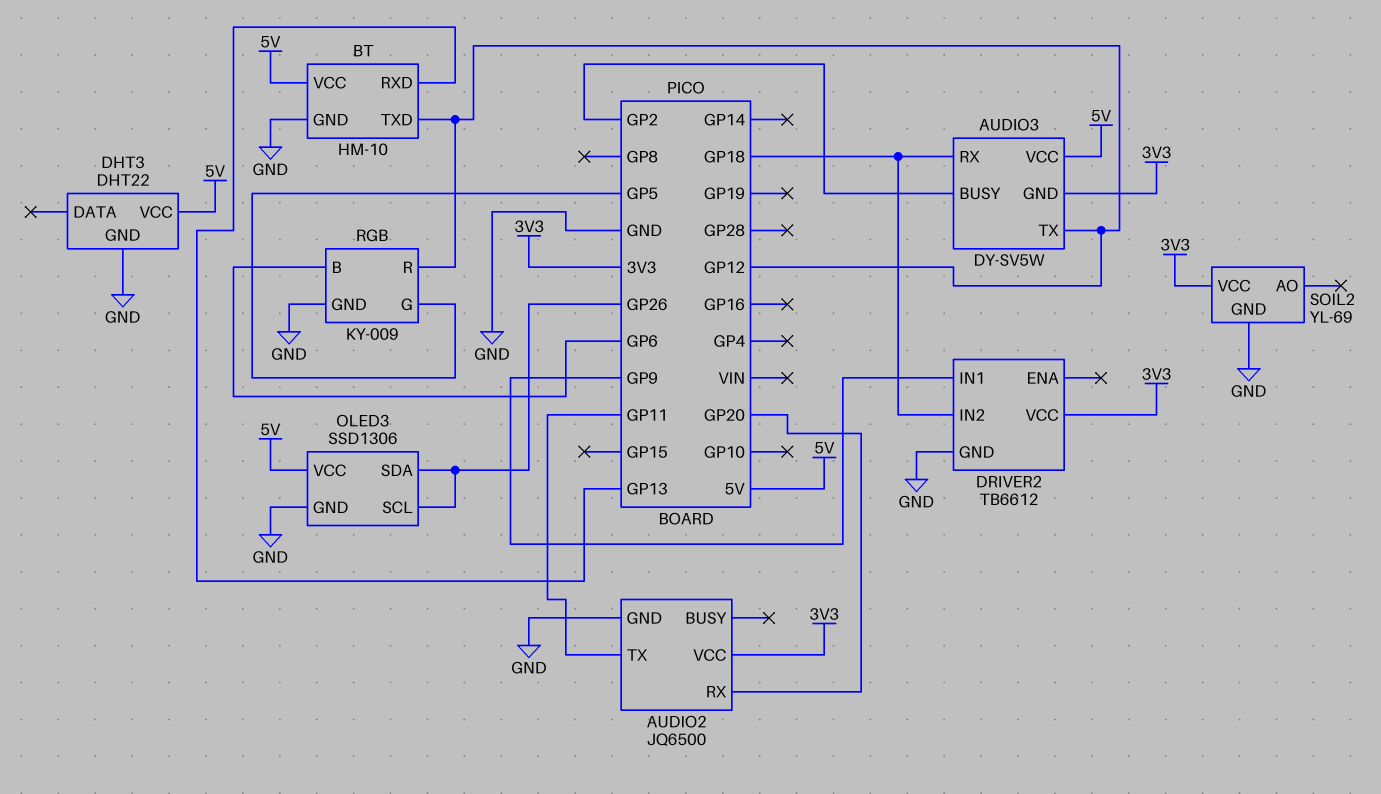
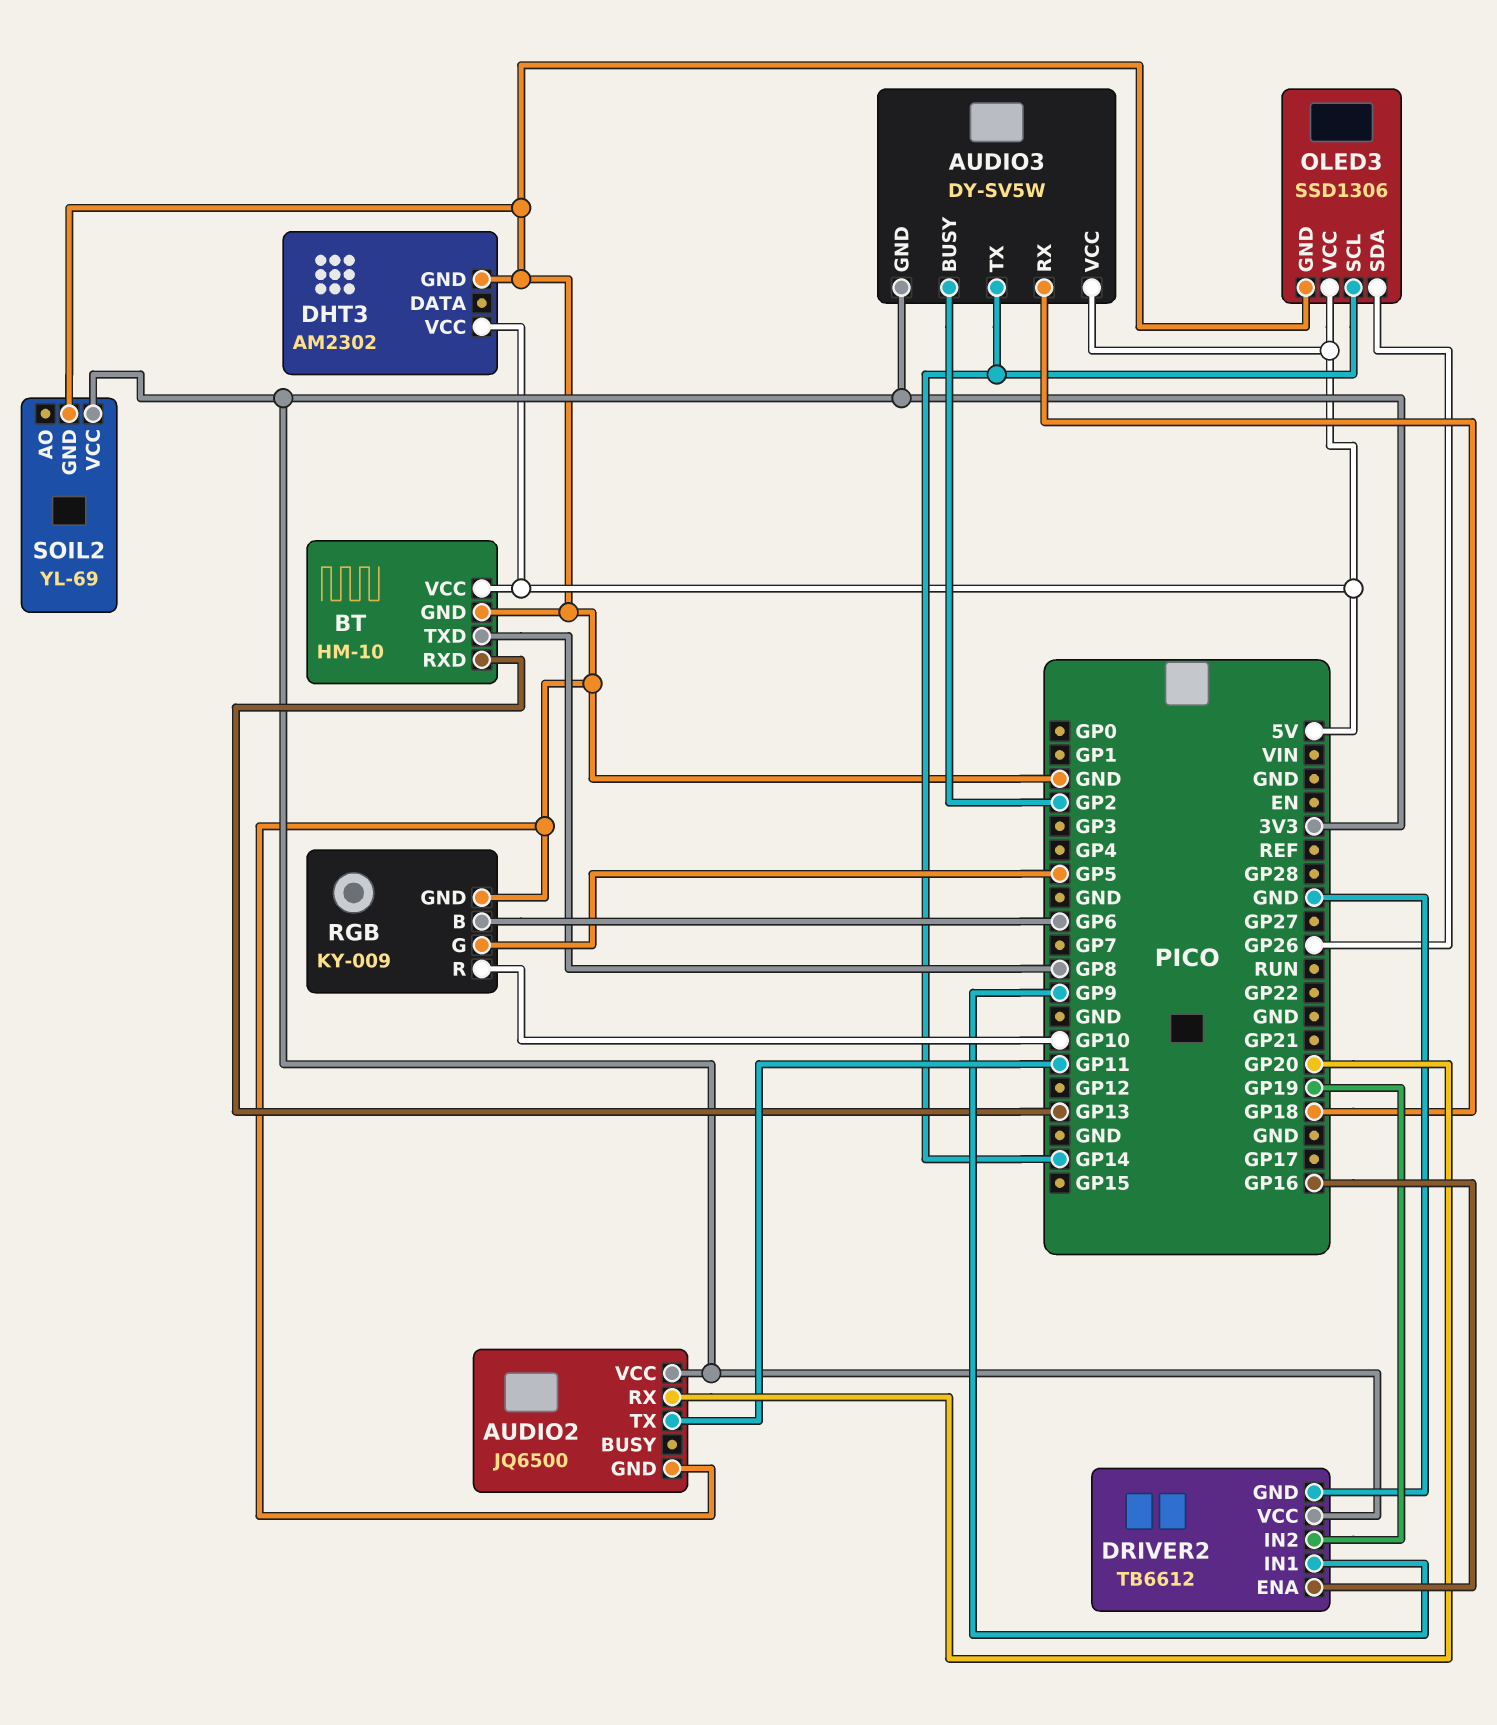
AUDIO3 pin TX: GP12 -> GP14
BT pin TXD: GP12 -> GP8
DHT3: DHT22 -> AM2302
DRIVER2 pin ENA: none -> GP16
DRIVER2 pin IN2: GP18 -> GP19
OLED3 pin SCL: GP26 -> GP14
RGB pin R: GP12 -> GP10

